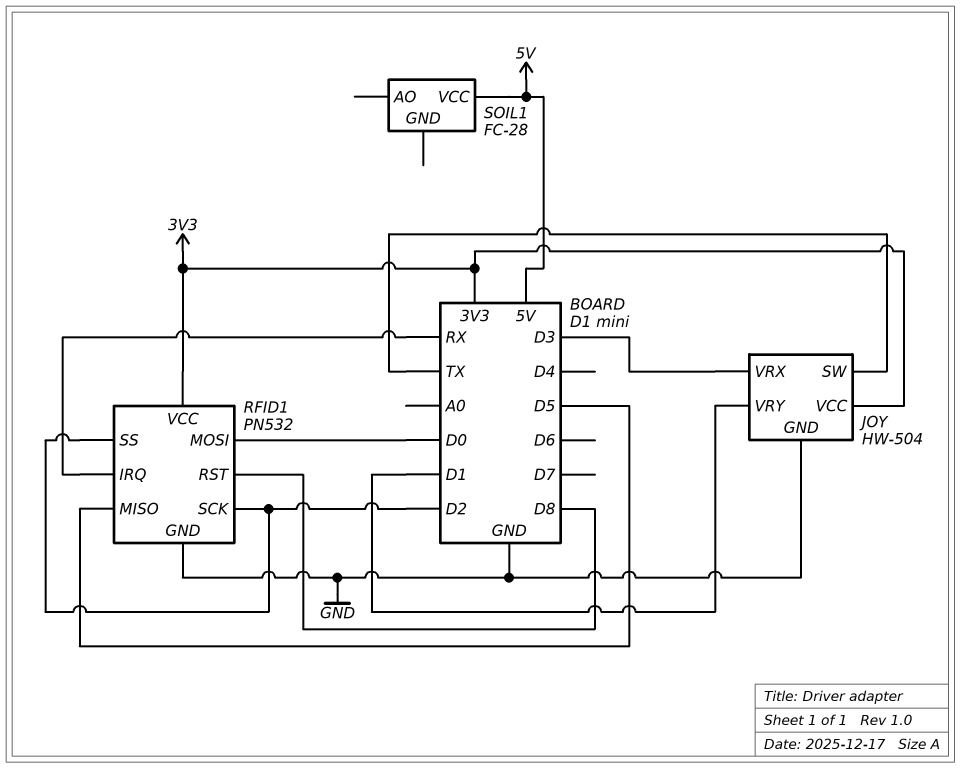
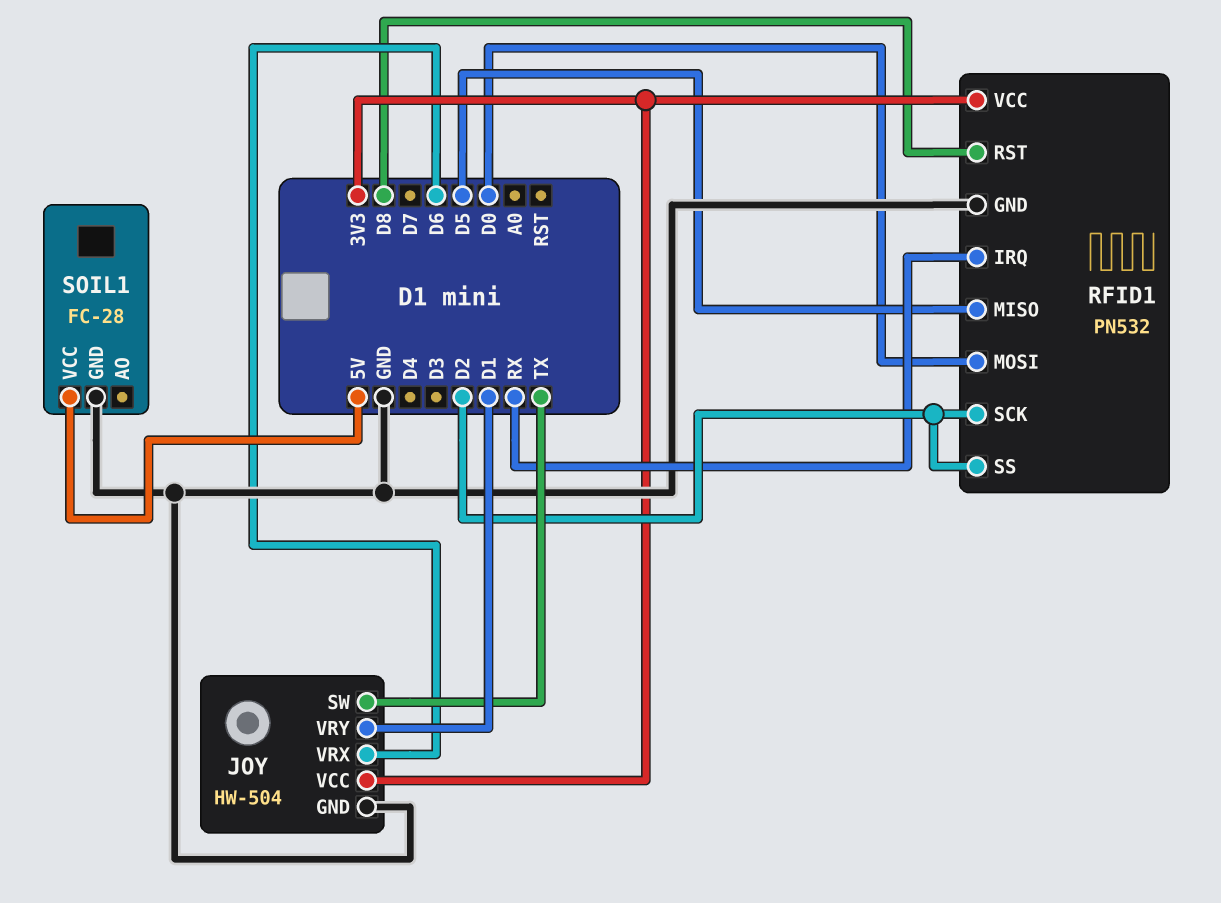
JOY pin VRX: D3 -> D6
SOIL1 pin GND: none -> GND

